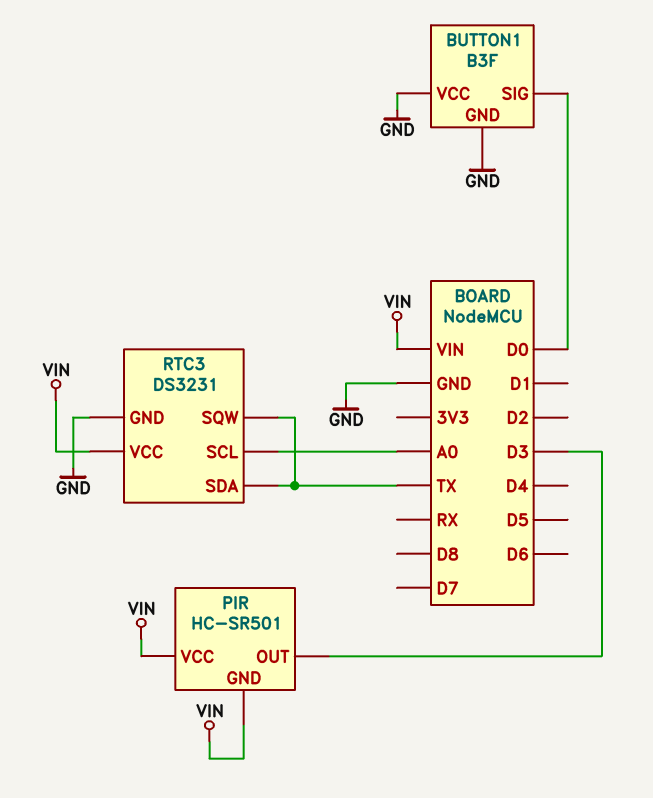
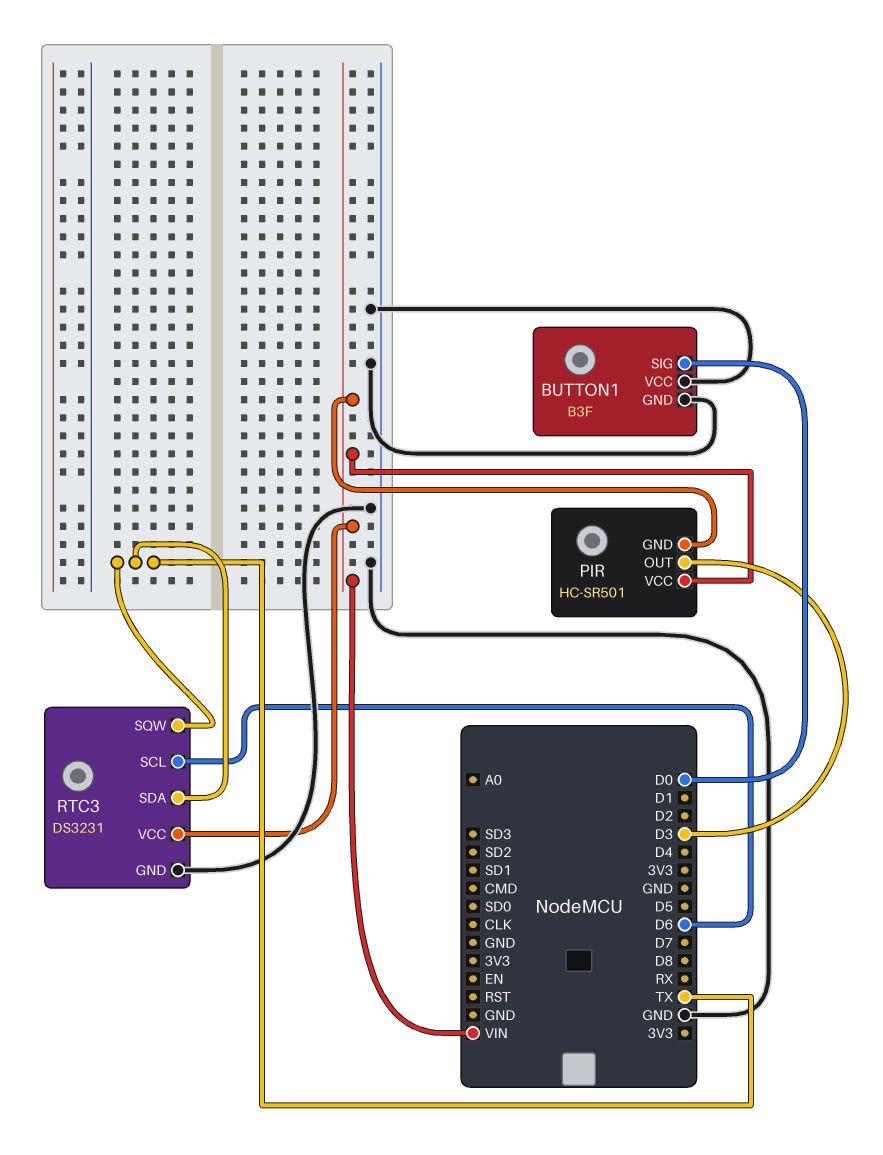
RTC3 pin SCL: A0 -> D6

